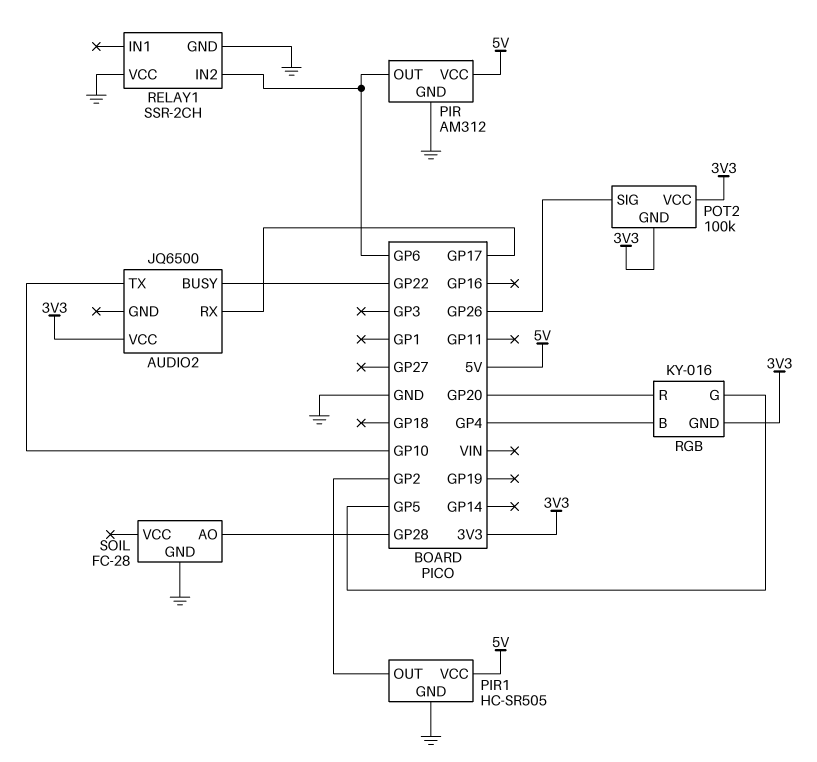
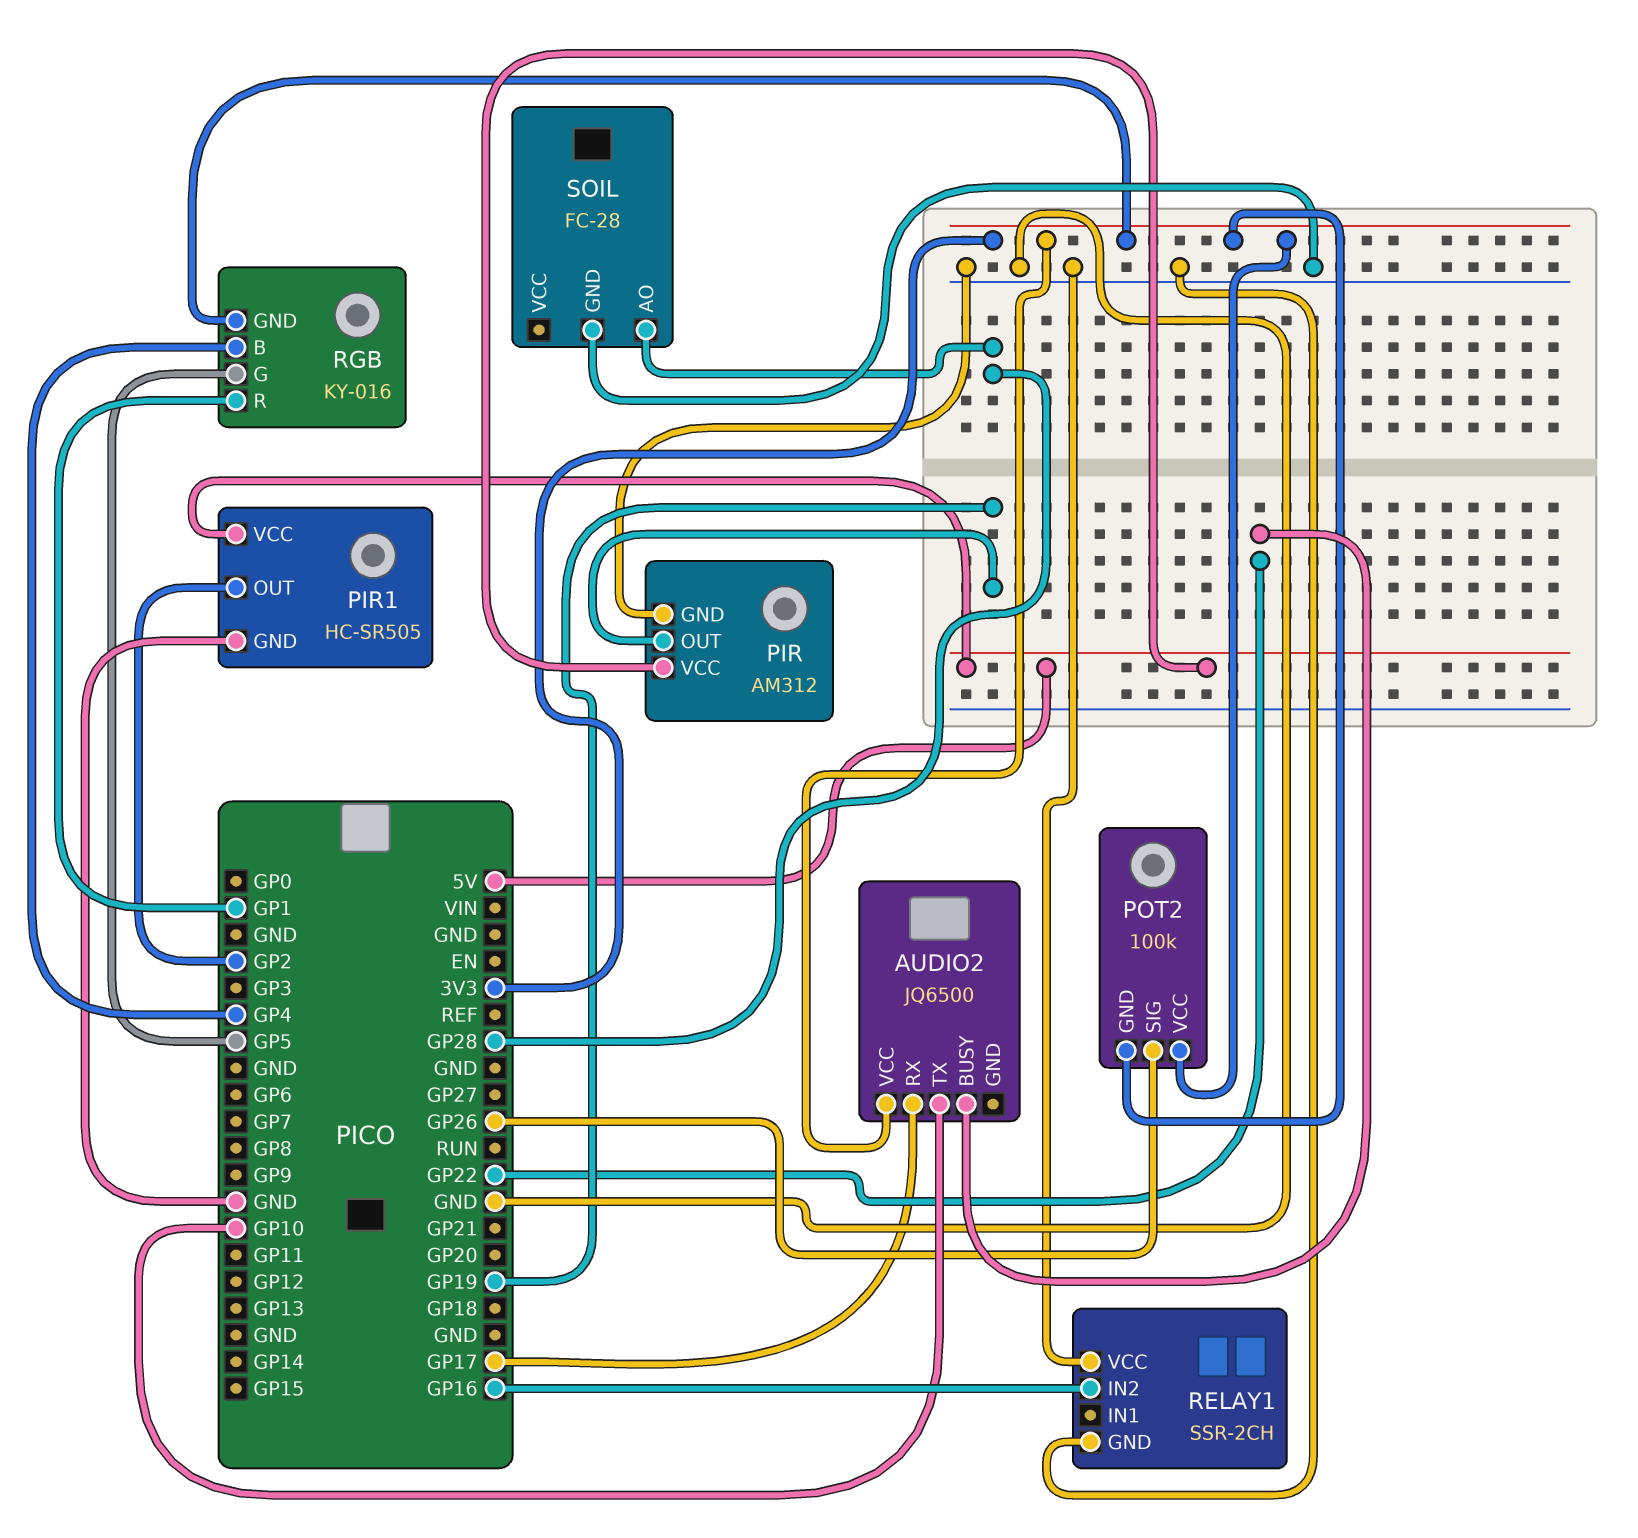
PIR pin OUT: GP6 -> GP19
RELAY1 pin IN2: GP6 -> GP16
RGB pin R: GP20 -> GP1

